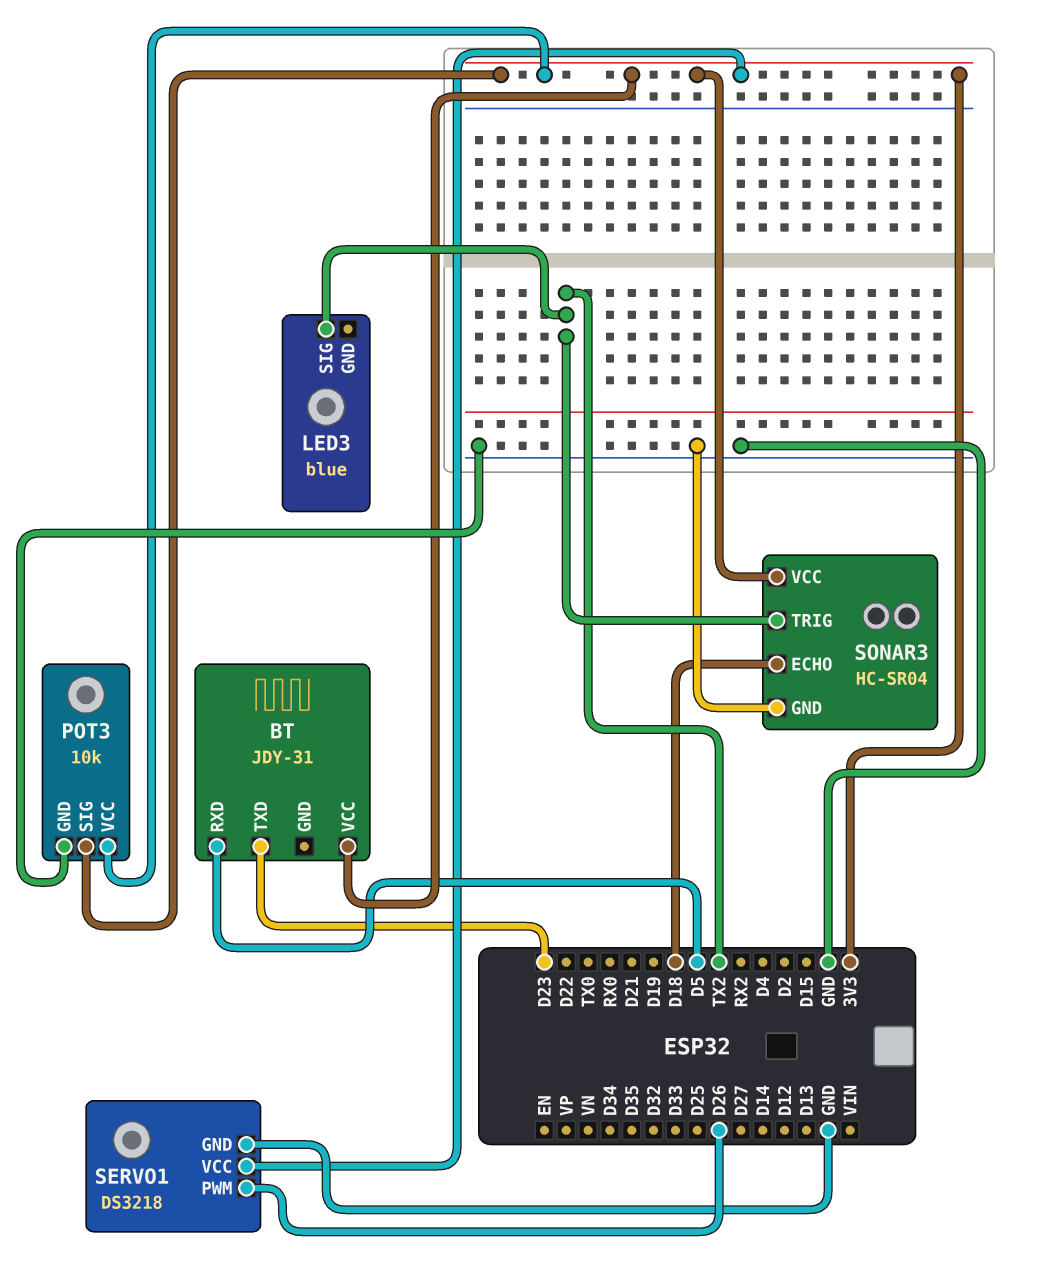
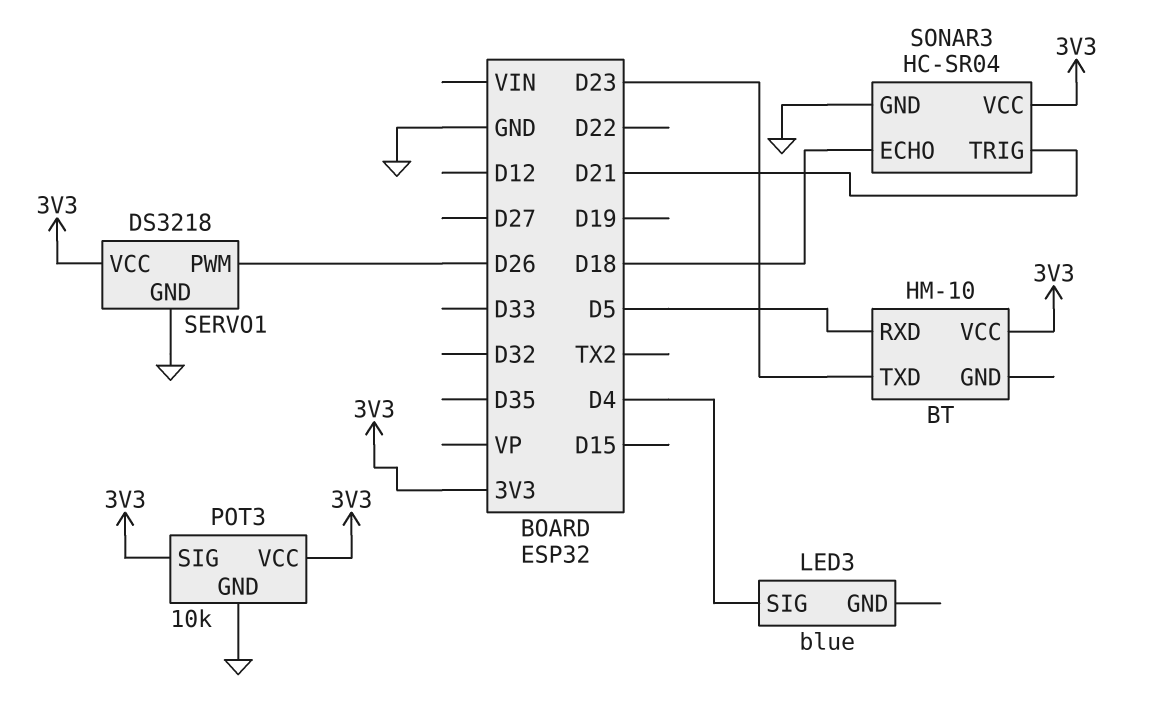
BT: JDY-31 -> HM-10
LED3 pin SIG: TX2 -> D4
SONAR3 pin TRIG: TX2 -> D21

